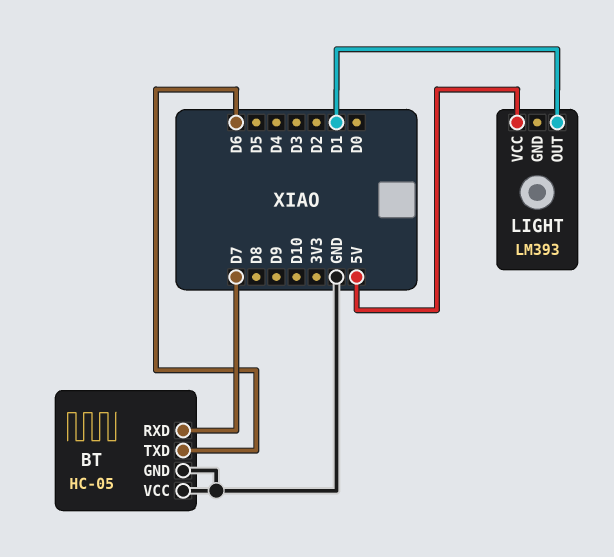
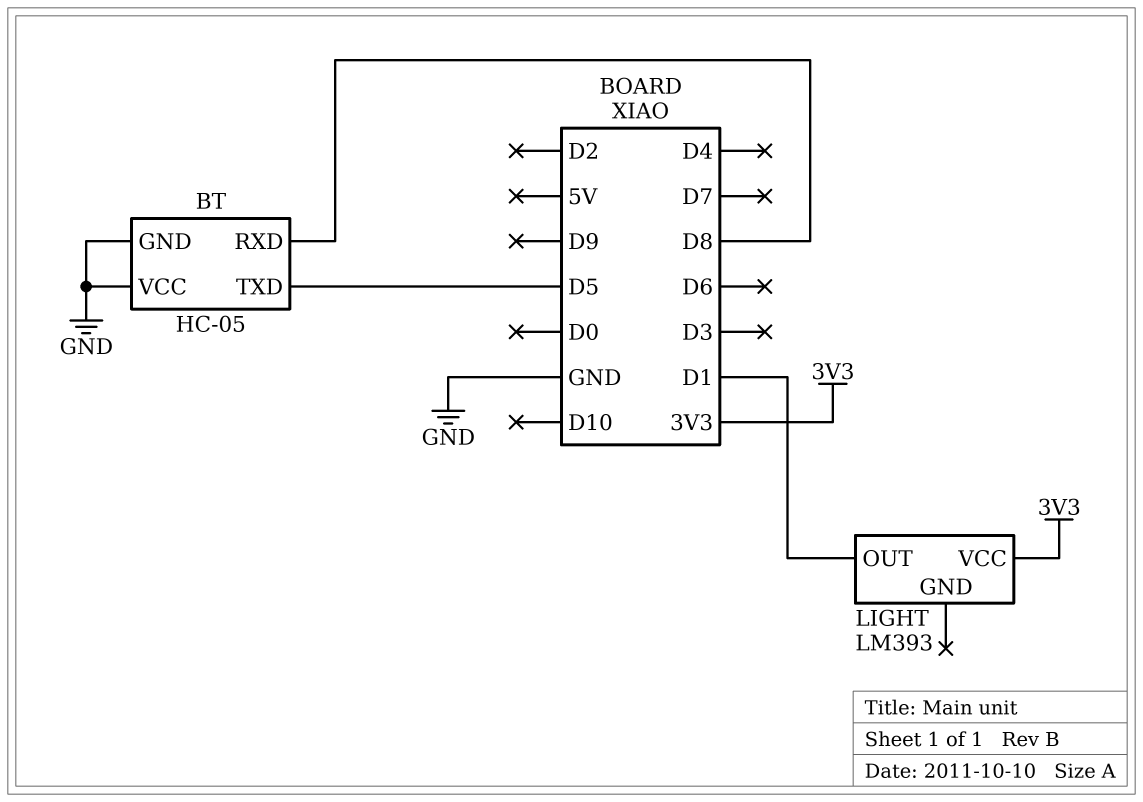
BT pin RXD: D7 -> D8
BT pin TXD: D6 -> D5
LIGHT pin VCC: 5V -> 3V3

